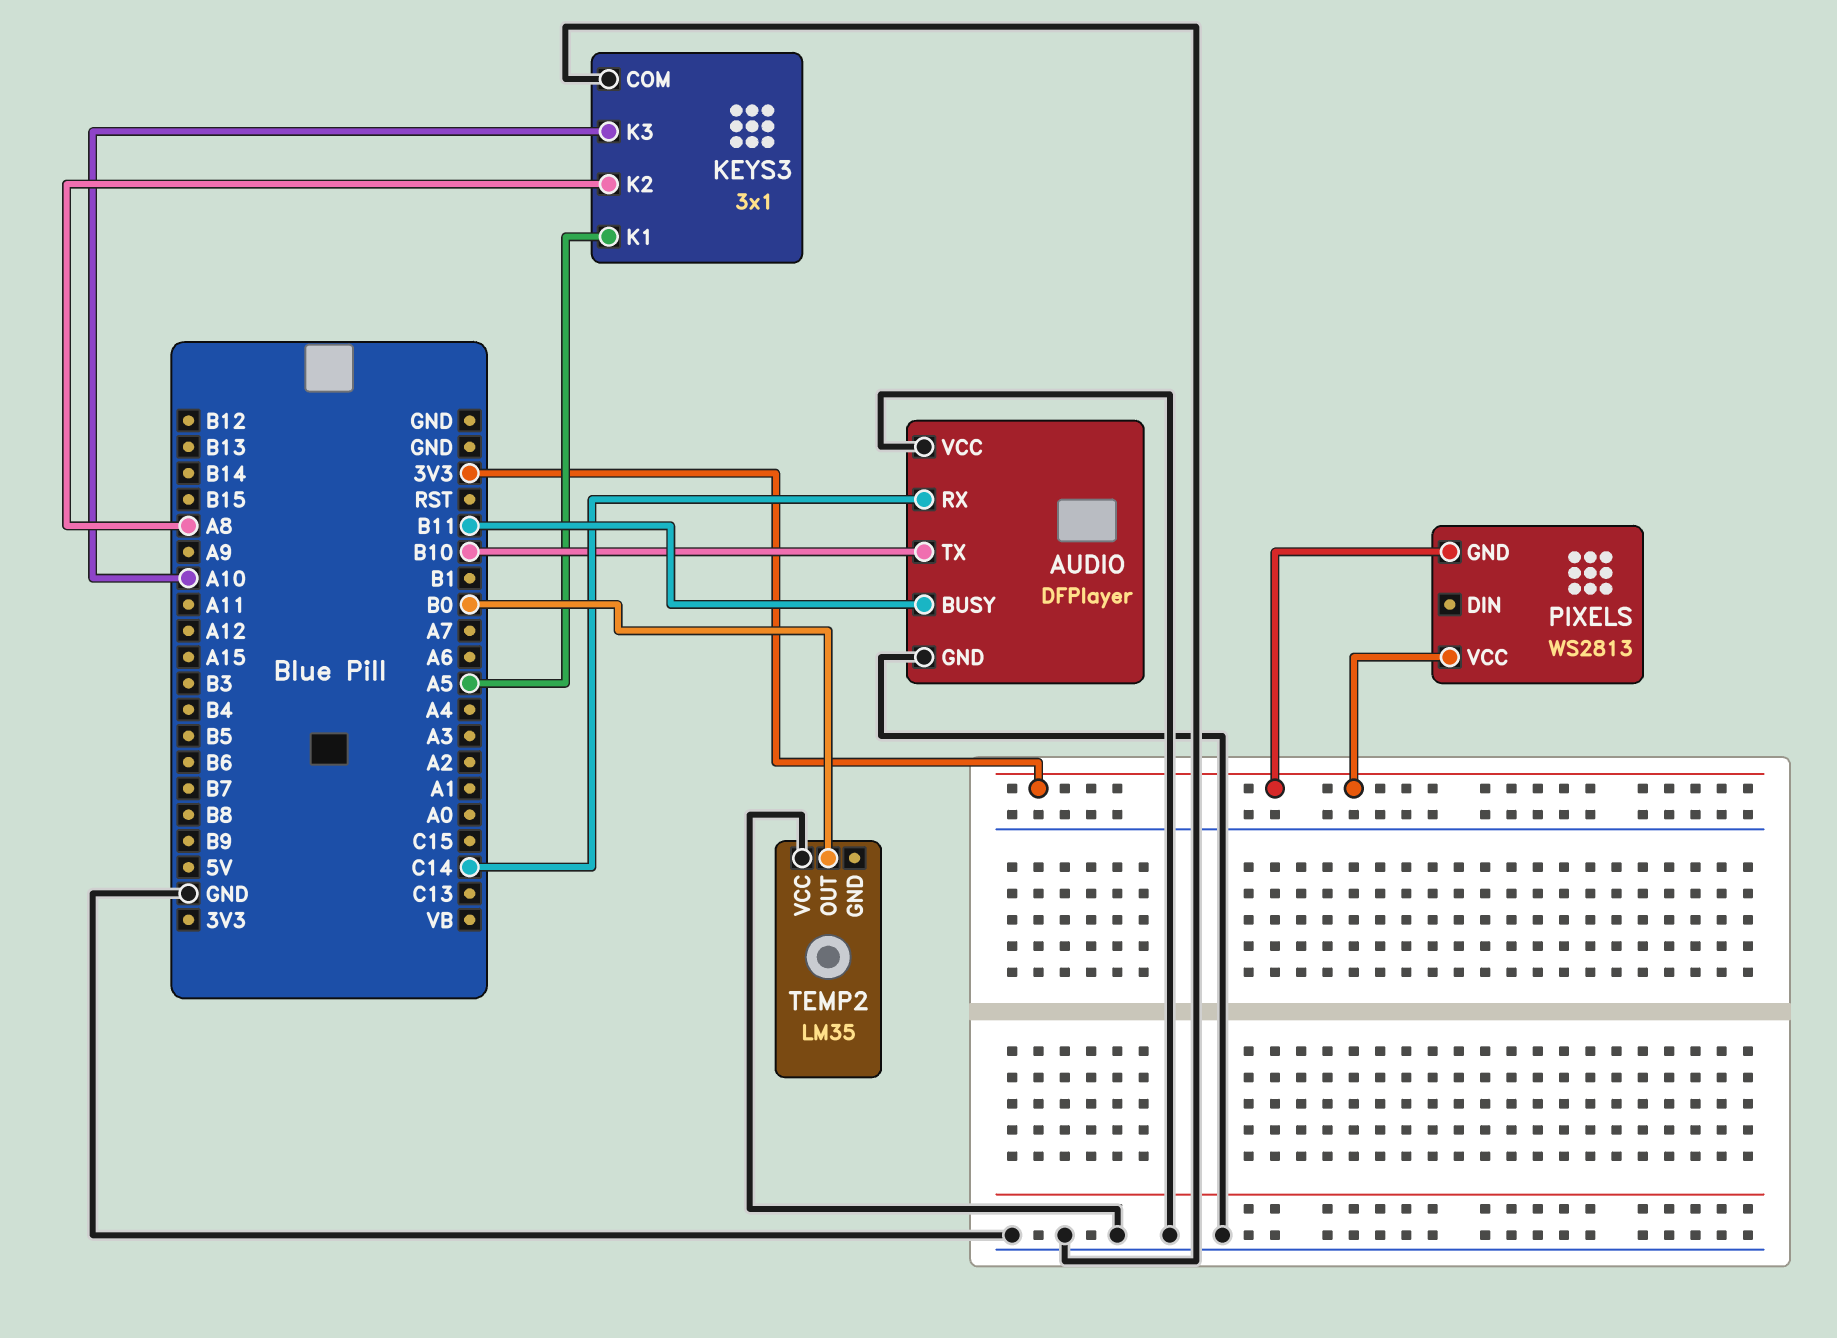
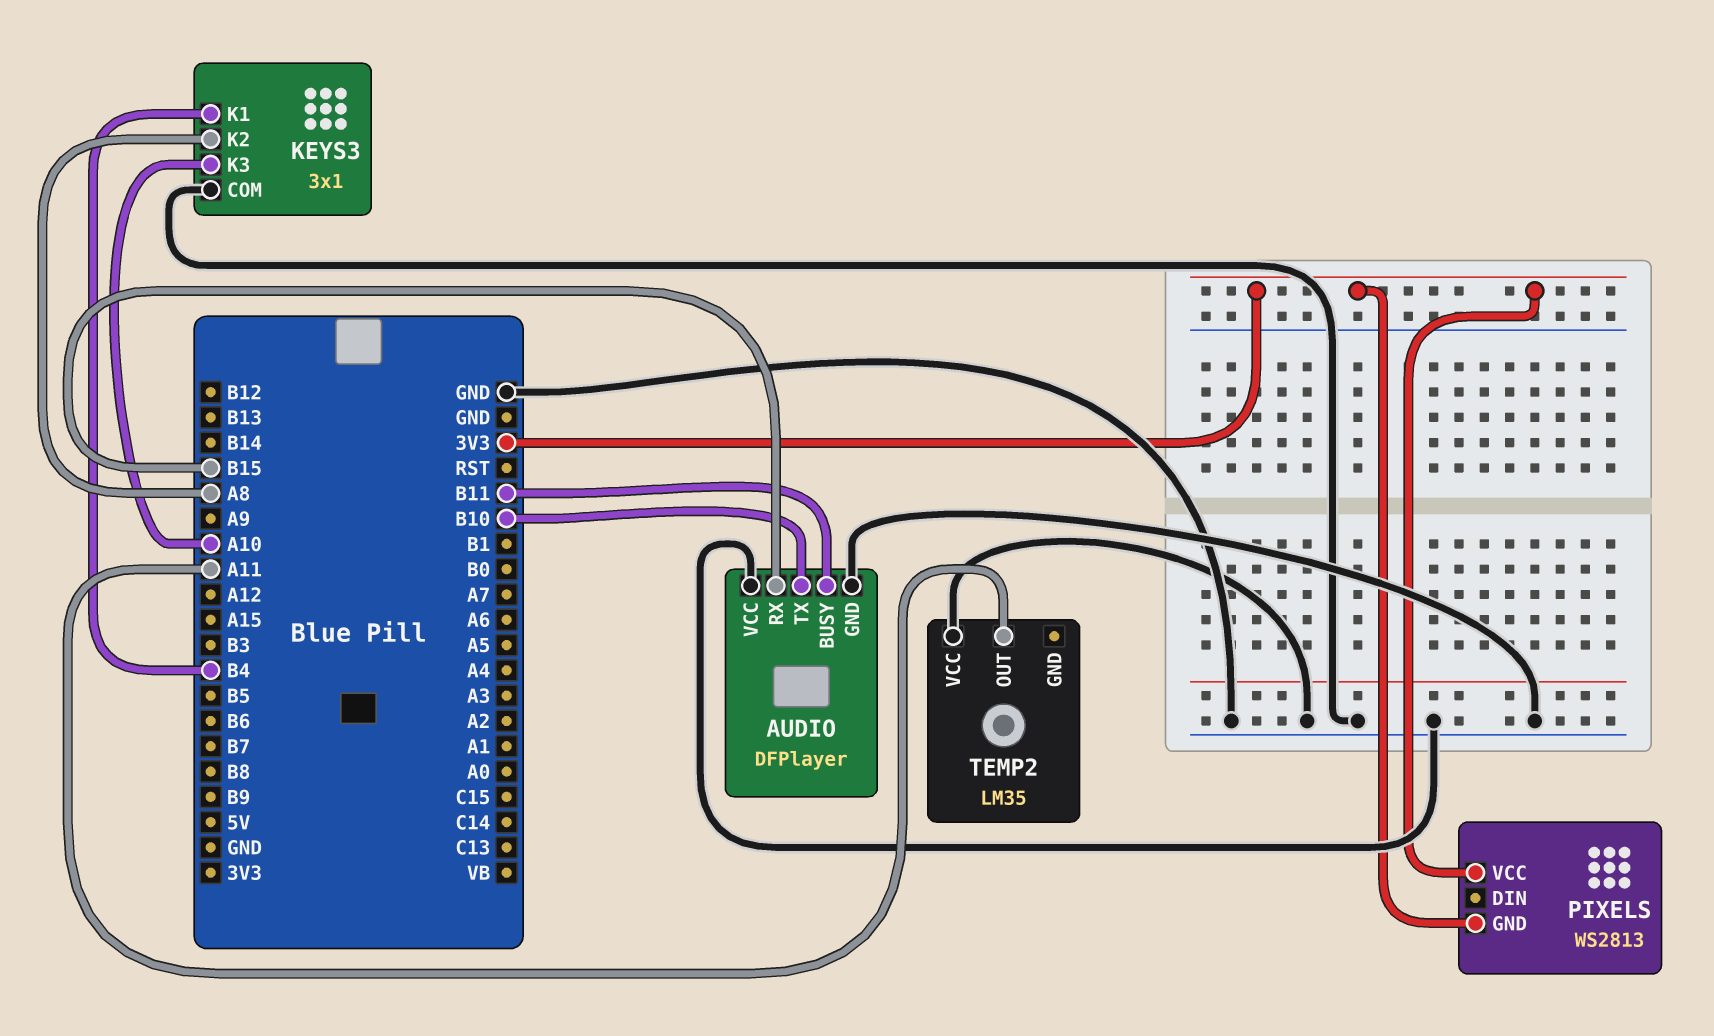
AUDIO pin RX: C14 -> B15
KEYS3 pin K1: A5 -> B4
TEMP2 pin OUT: B0 -> A11

